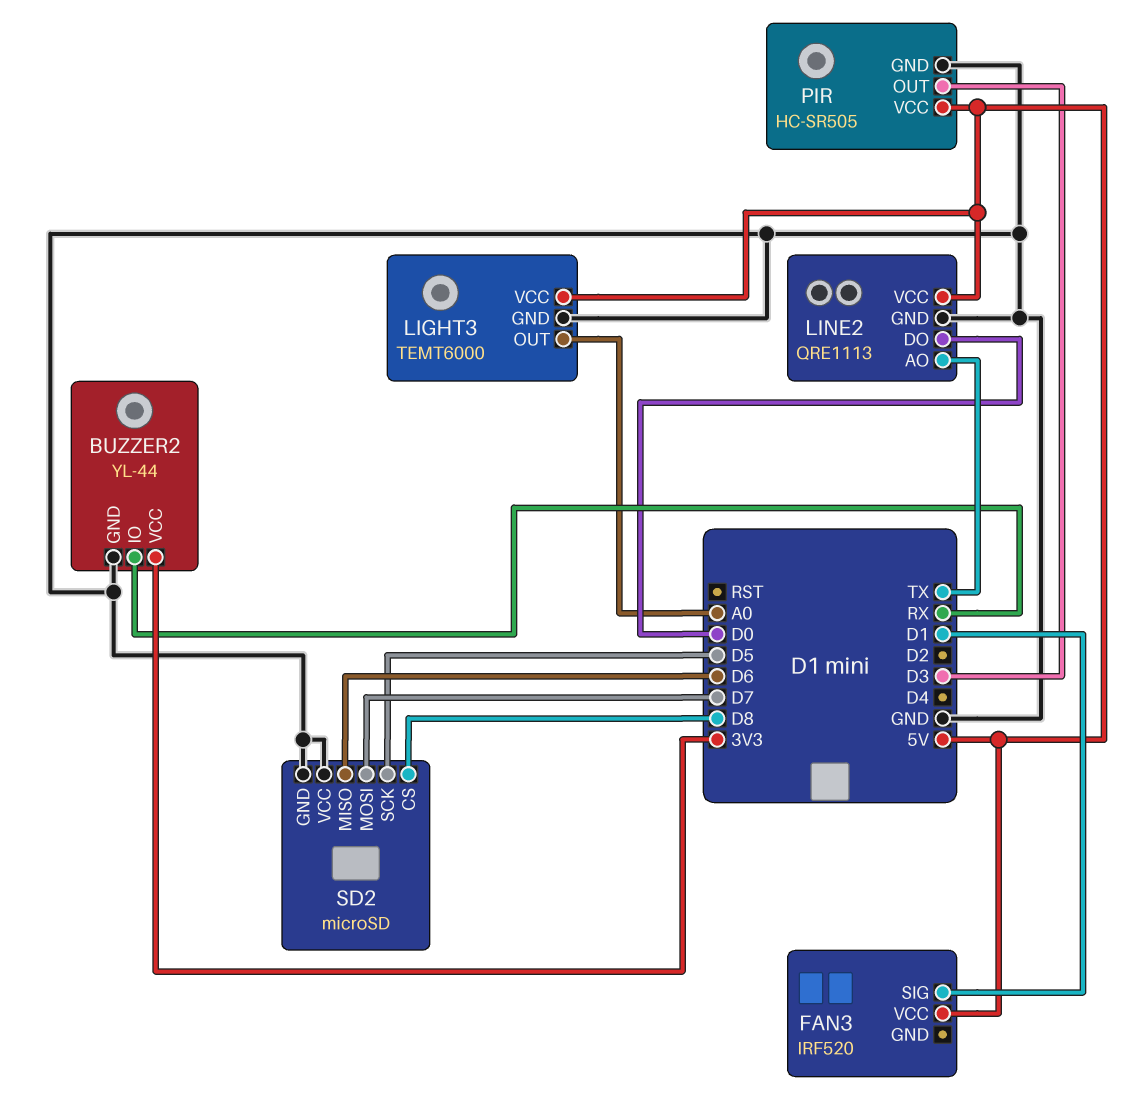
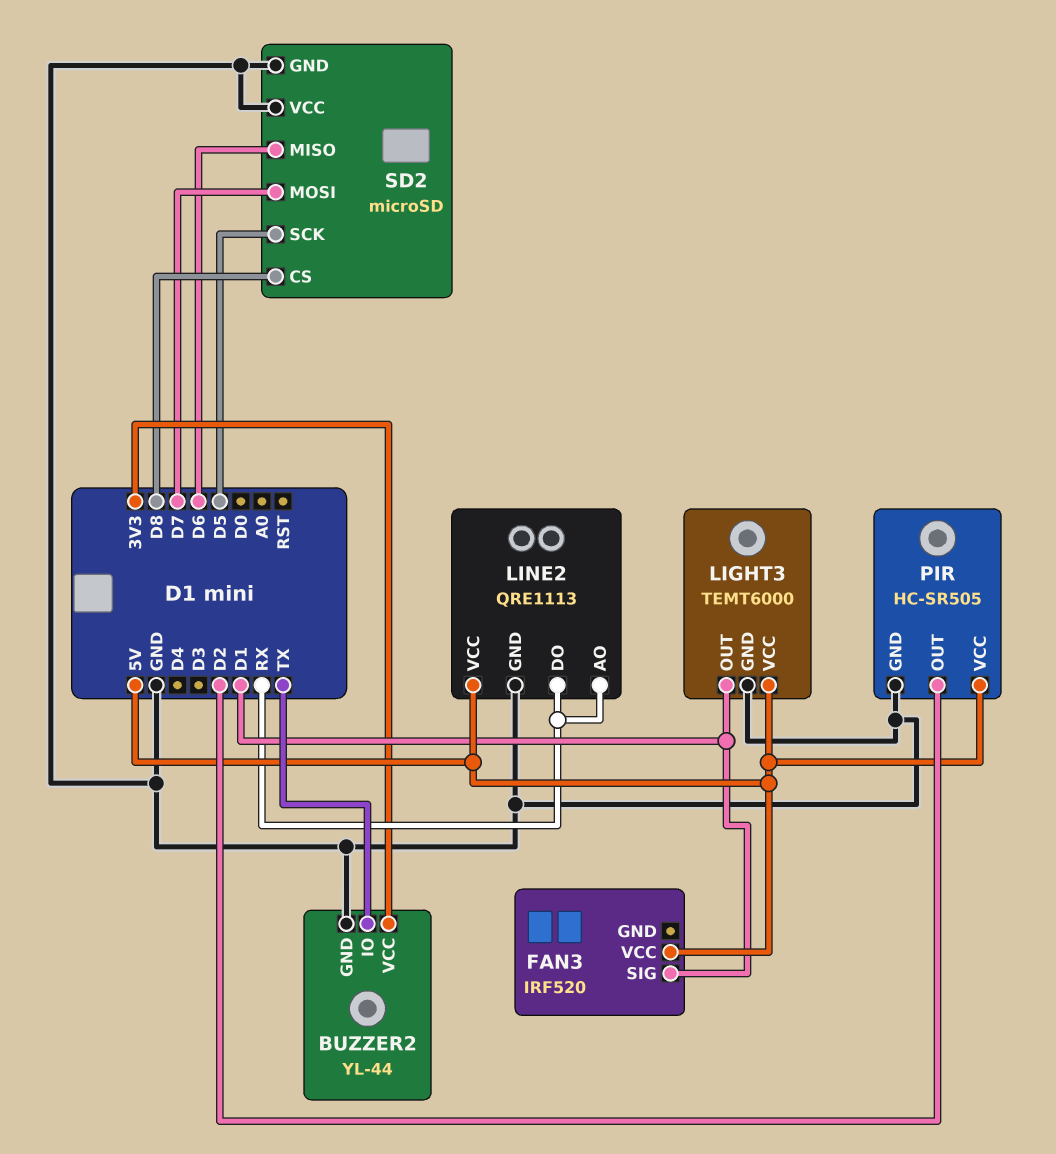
BUZZER2 pin IO: RX -> TX
LIGHT3 pin OUT: A0 -> D1
LINE2 pin AO: TX -> RX
LINE2 pin DO: D0 -> RX
PIR pin OUT: D3 -> D2

